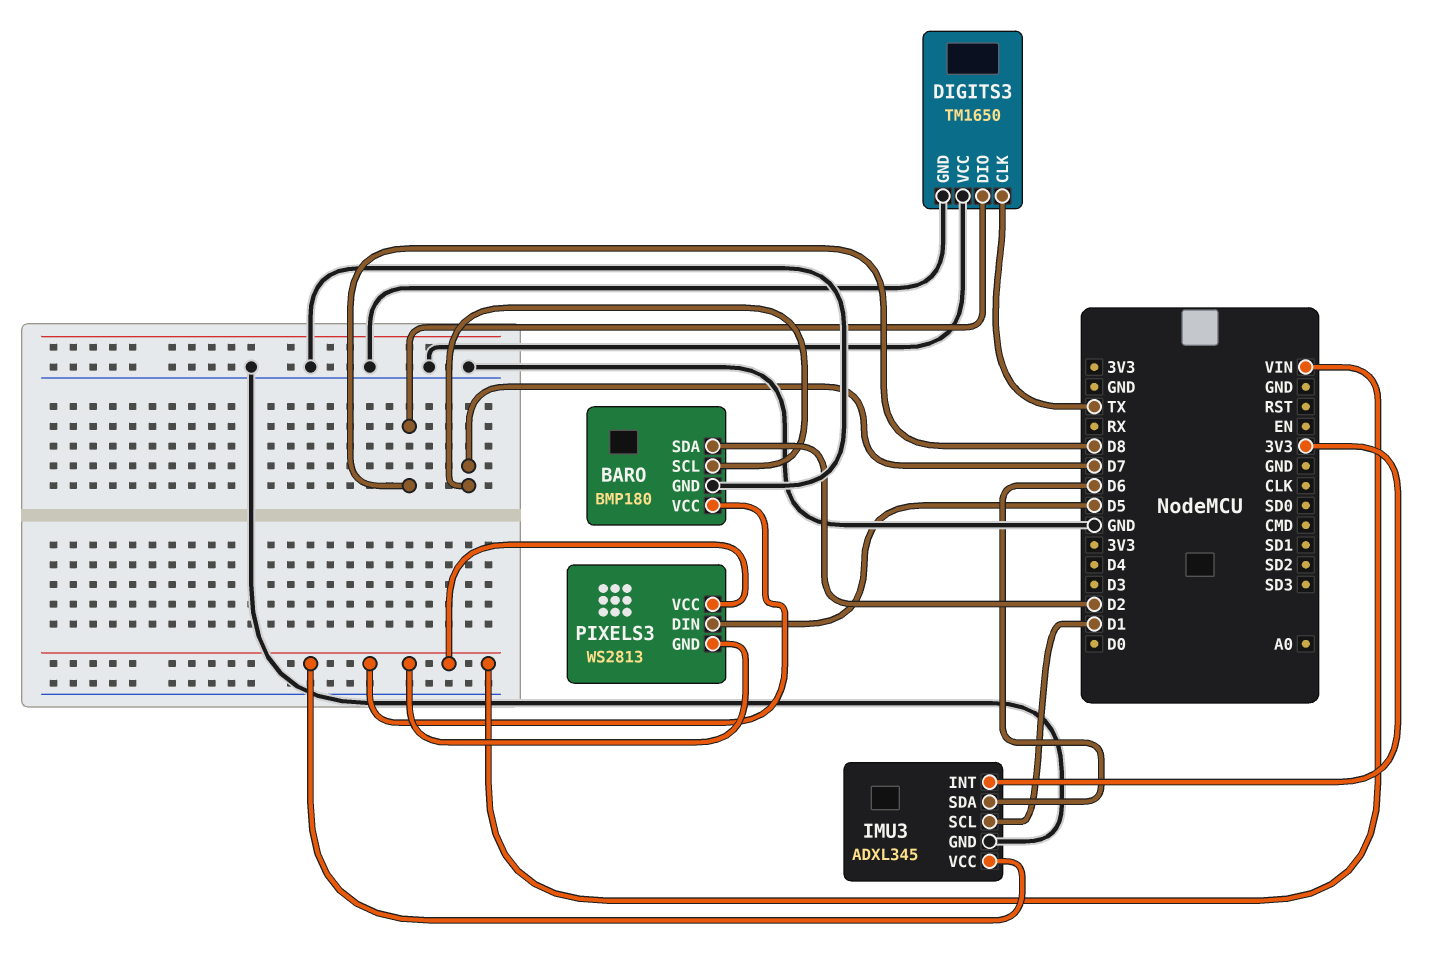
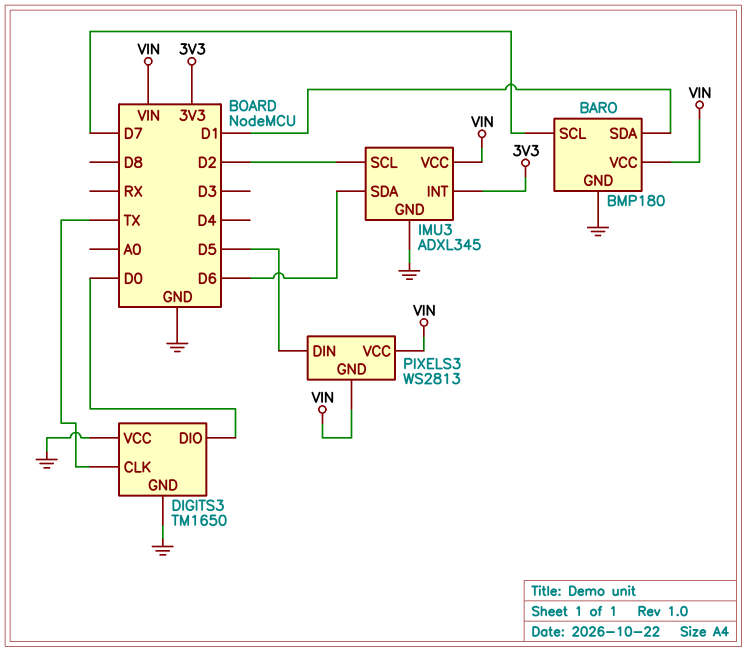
BARO pin SDA: D2 -> D1
DIGITS3 pin DIO: D8 -> D0
IMU3 pin SCL: D1 -> D2

